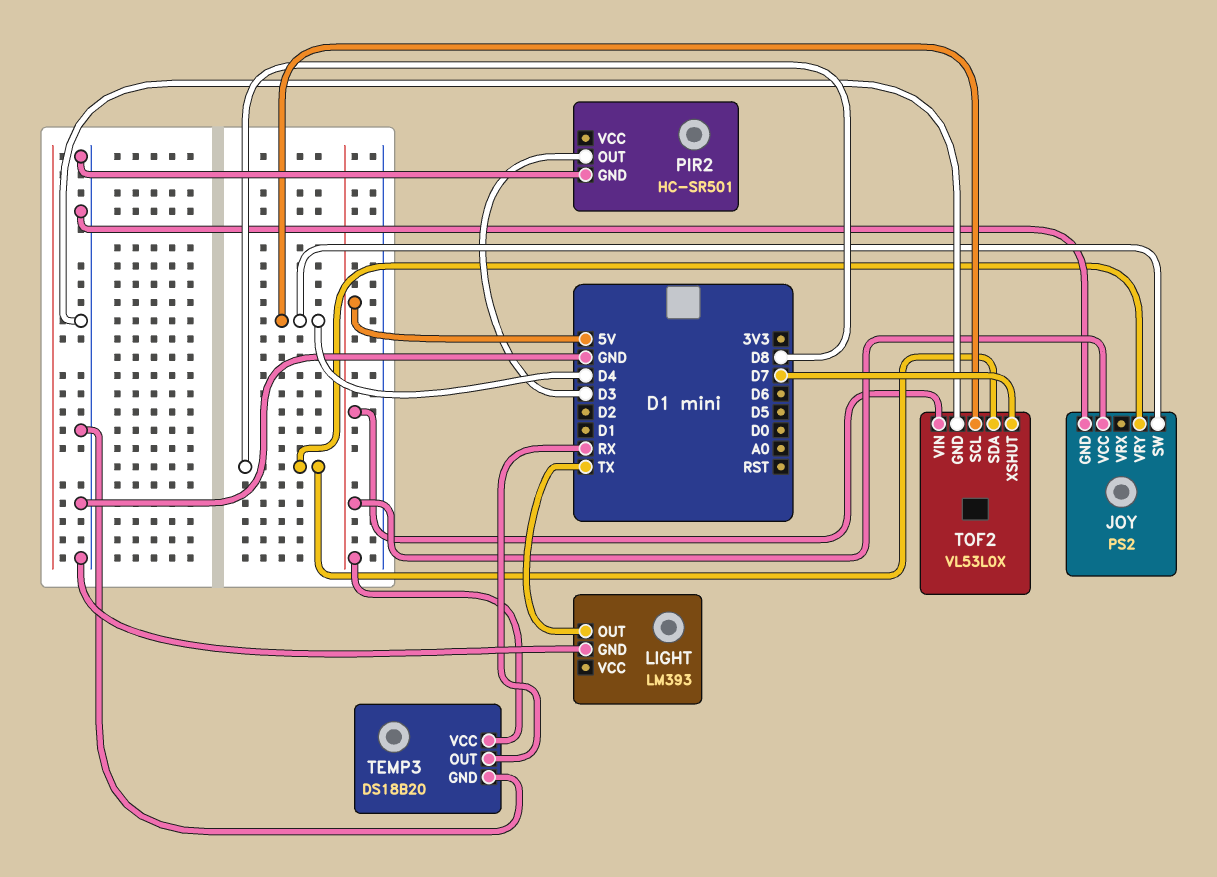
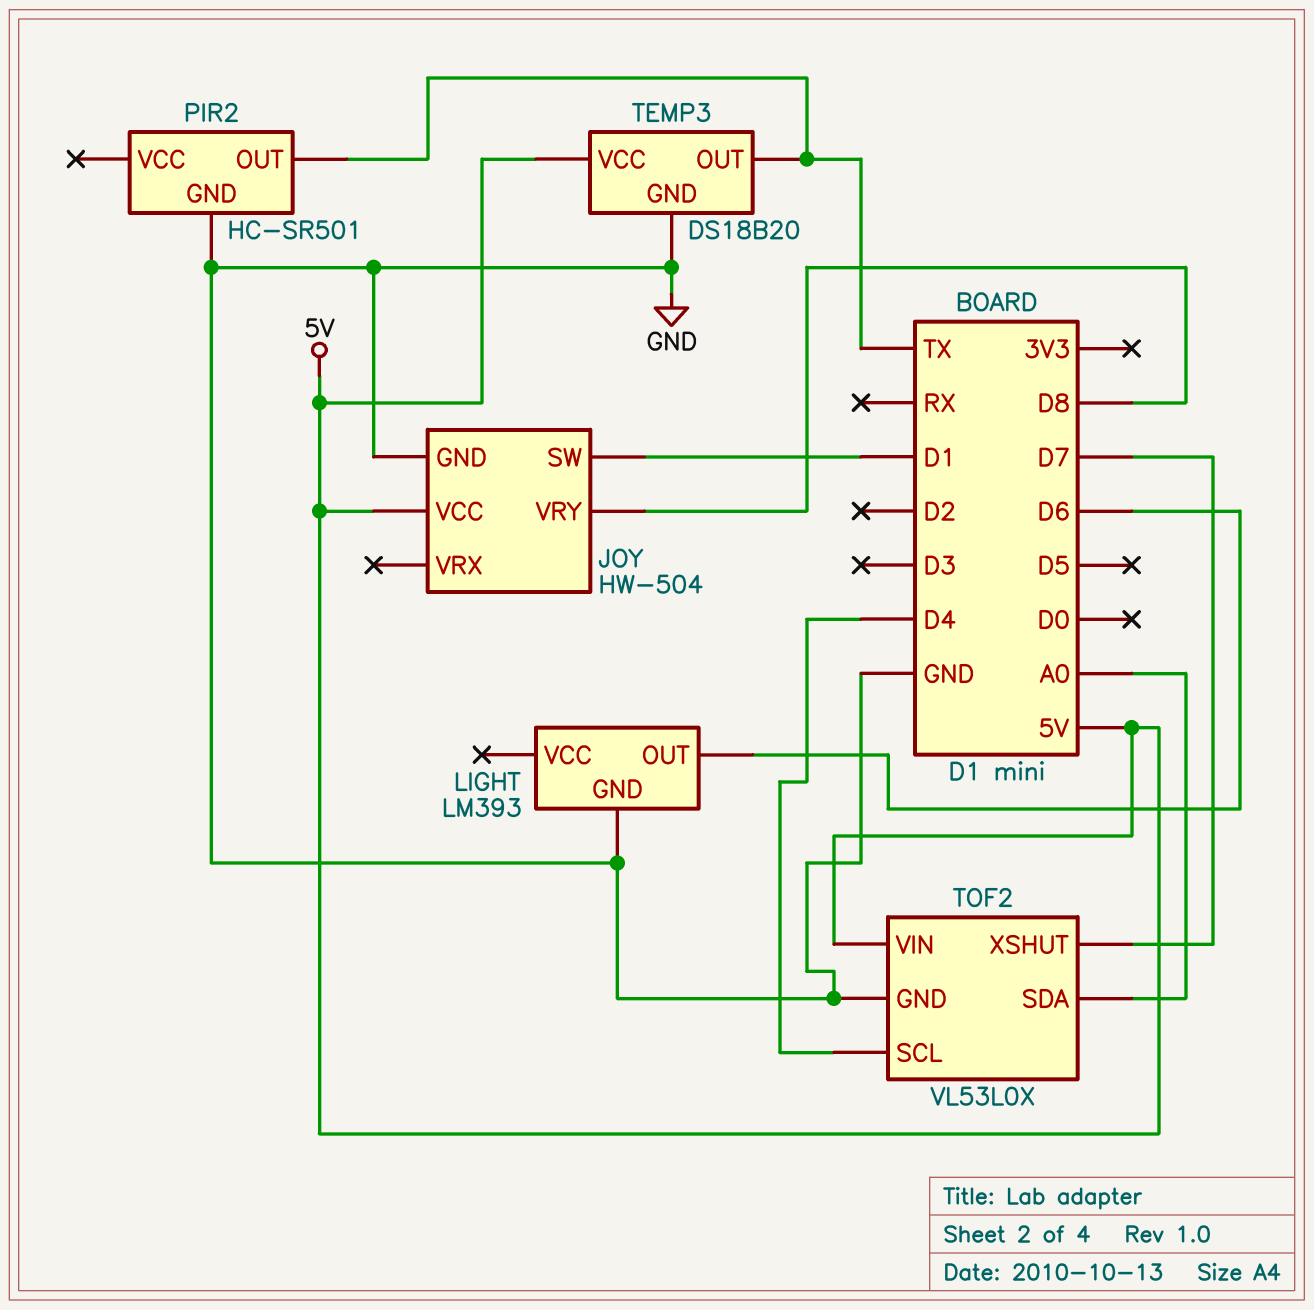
JOY: PS2 -> HW-504
JOY pin SW: D4 -> D1
LIGHT pin OUT: TX -> D6
PIR2 pin OUT: D3 -> TX
TEMP3 pin OUT: RX -> TX
TOF2 pin SDA: D8 -> A0

